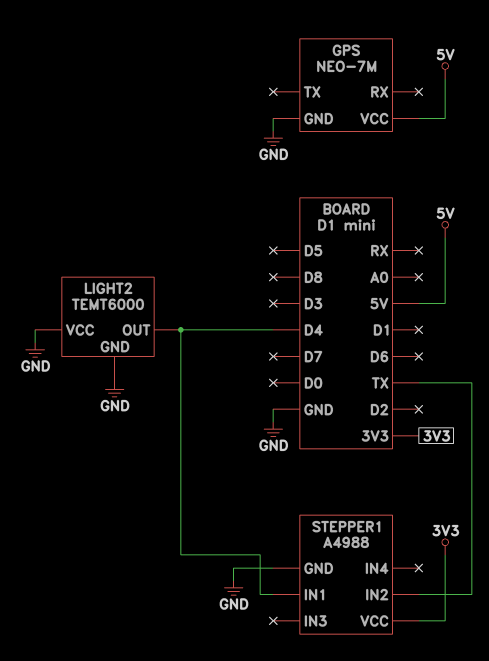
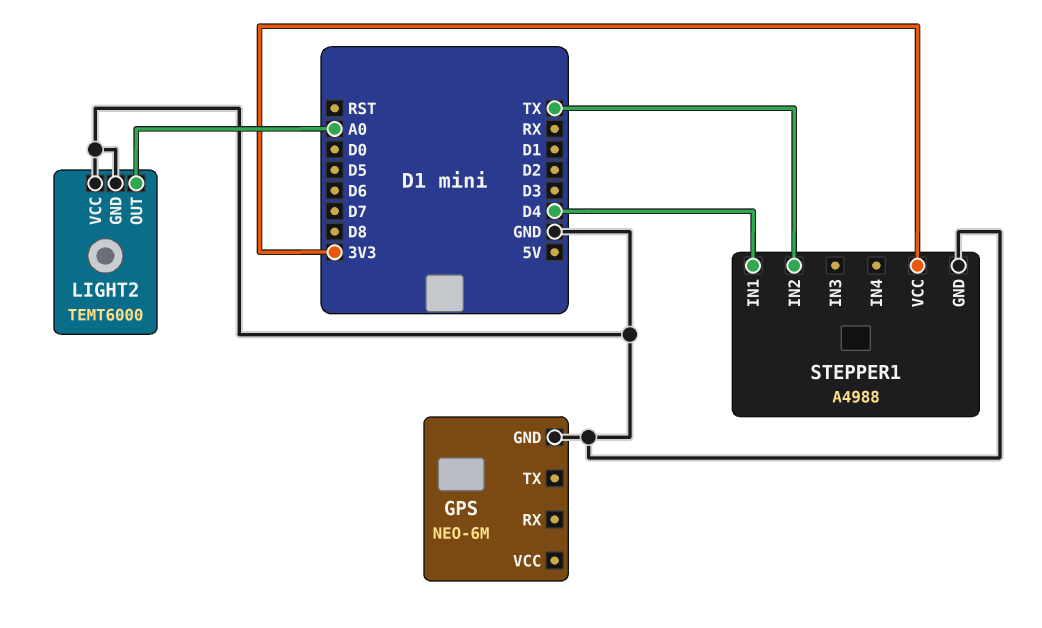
GPS: NEO-7M -> NEO-6M
GPS pin VCC: 5V -> none
LIGHT2 pin OUT: D4 -> A0

